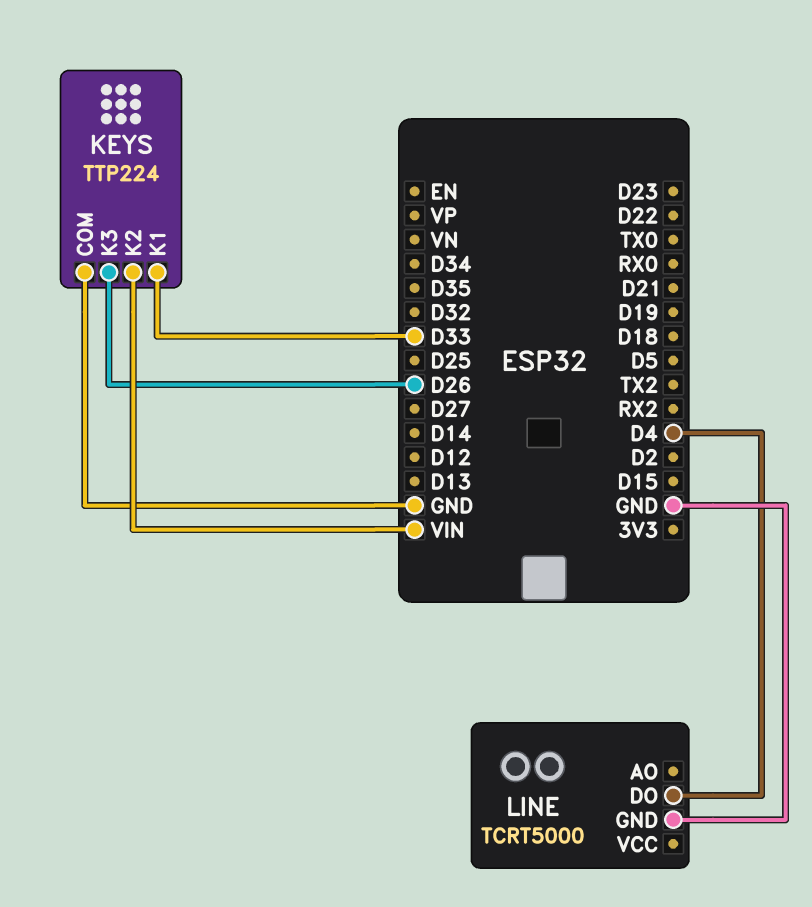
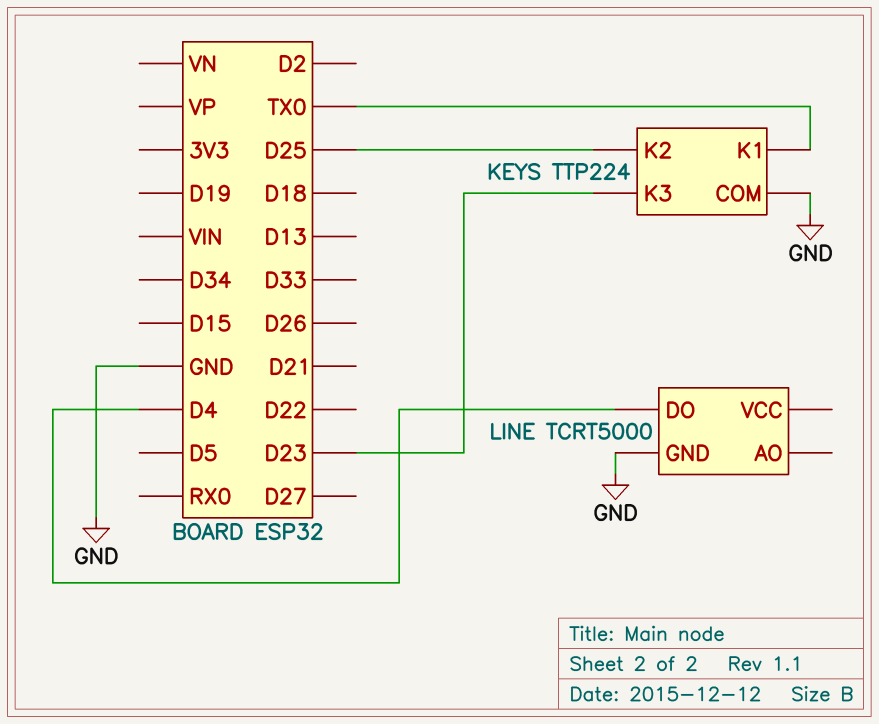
KEYS pin K1: D33 -> TX0
KEYS pin K2: VIN -> D25
KEYS pin K3: D26 -> D23

